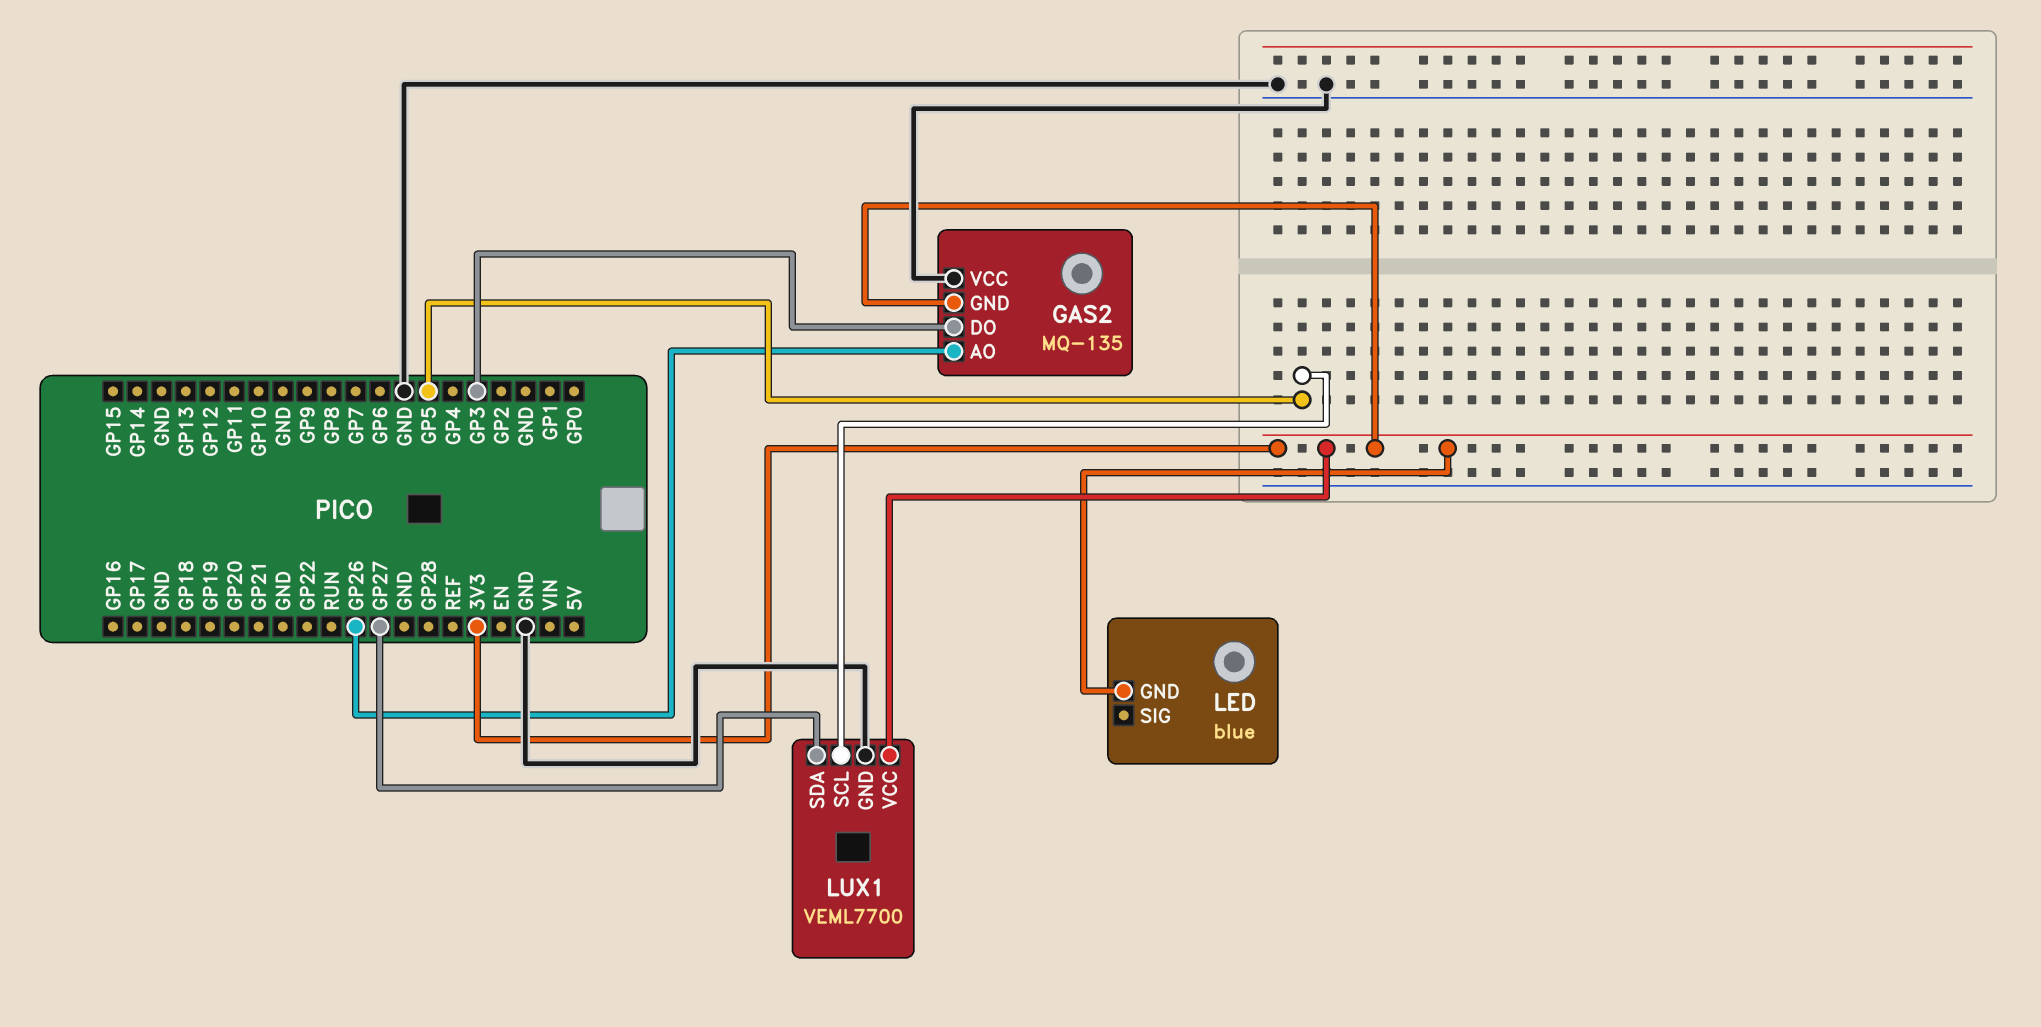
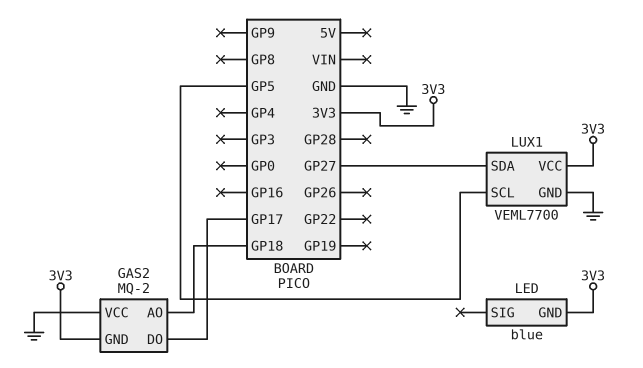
GAS2: MQ-135 -> MQ-2
GAS2 pin AO: GP26 -> GP18
GAS2 pin DO: GP3 -> GP17

